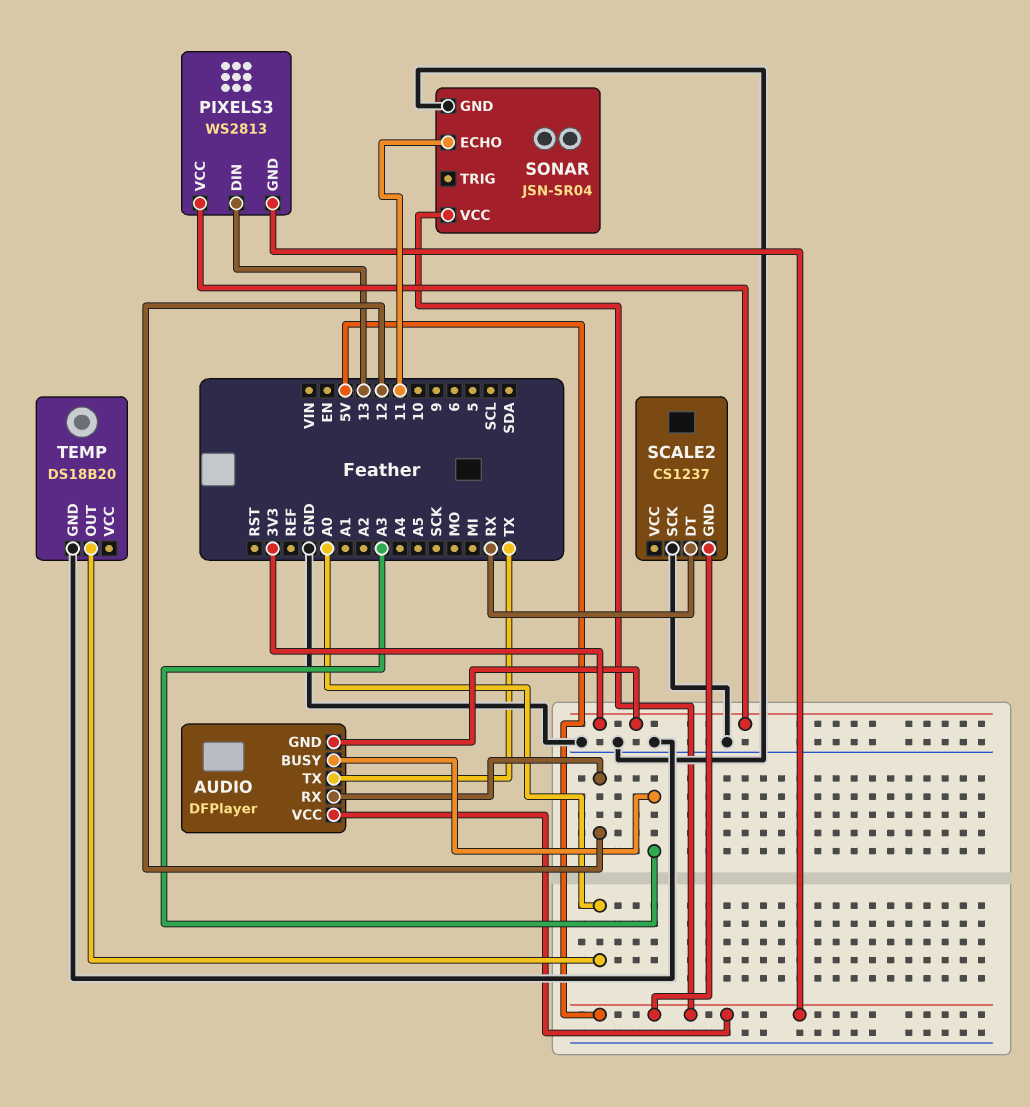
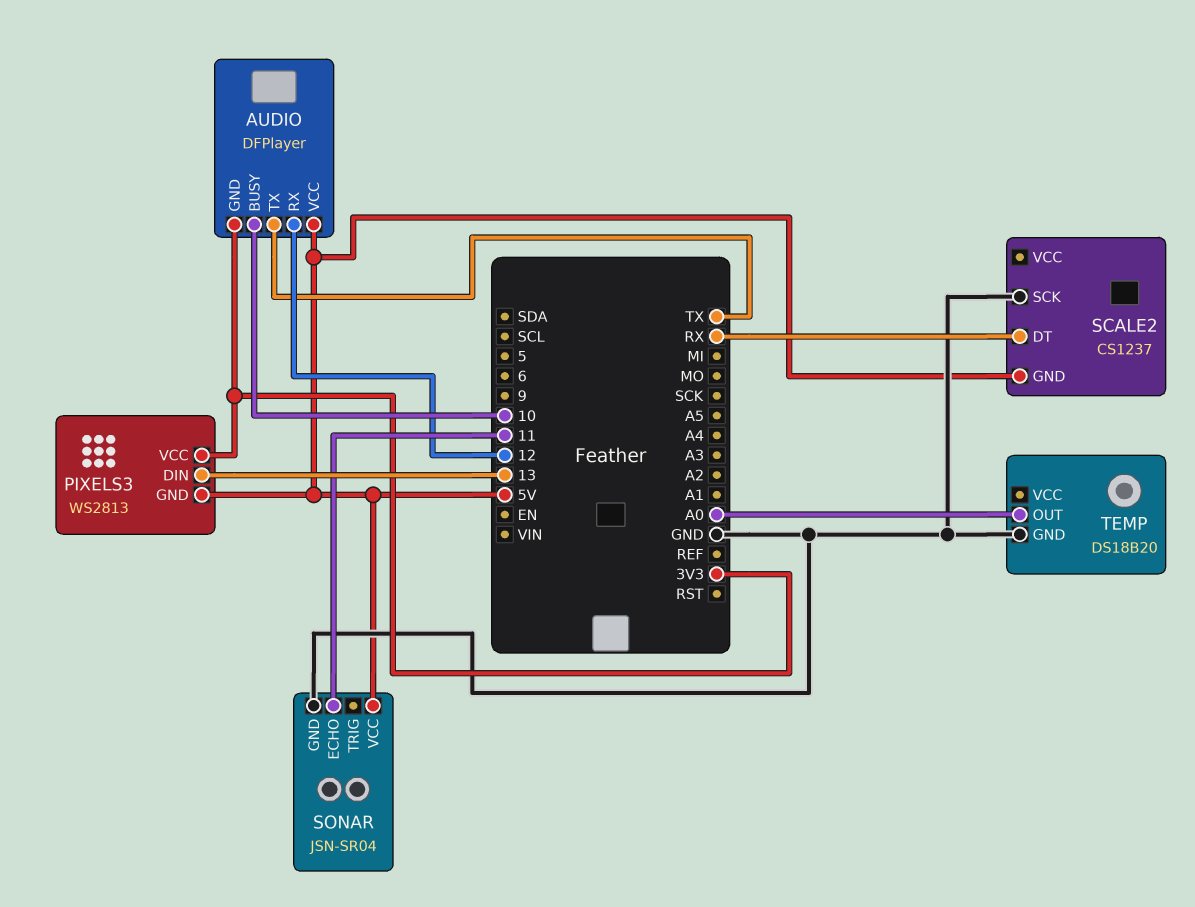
AUDIO pin BUSY: A3 -> 10

